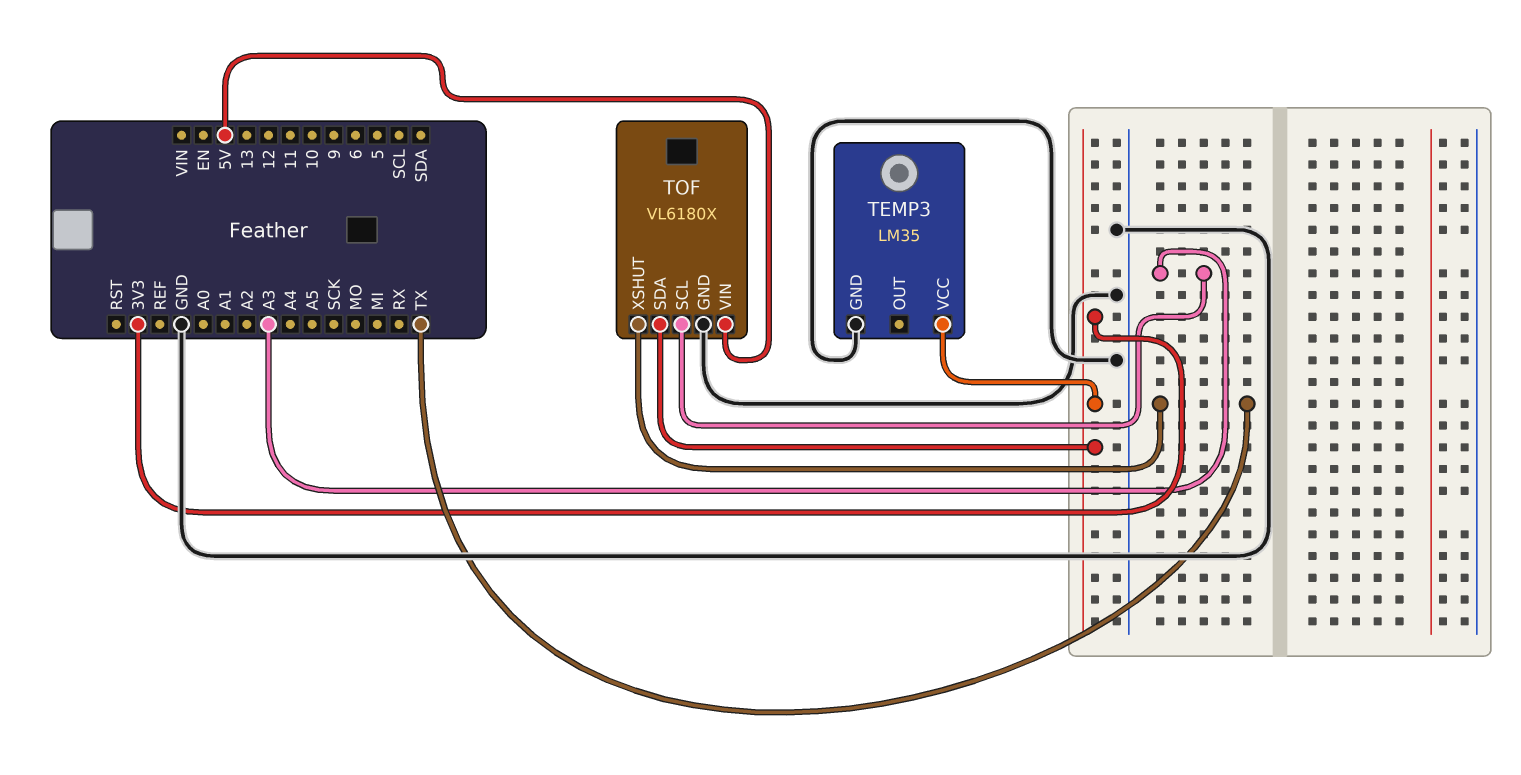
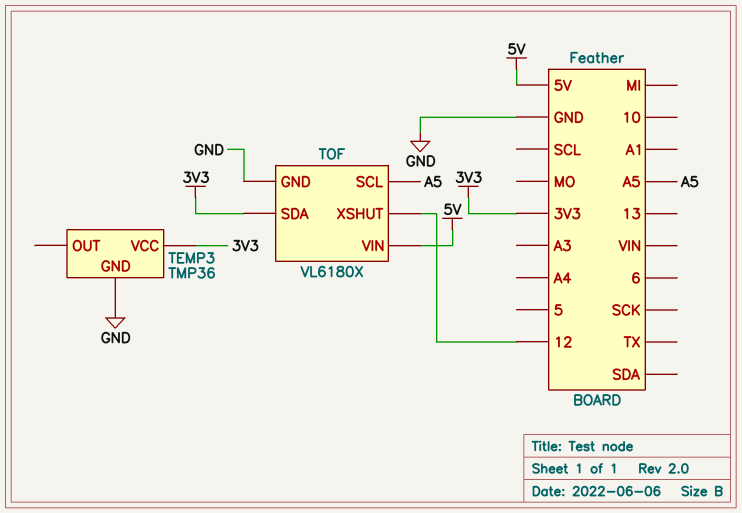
TEMP3: LM35 -> TMP36
TOF pin SCL: A3 -> A5
TOF pin XSHUT: TX -> 12

